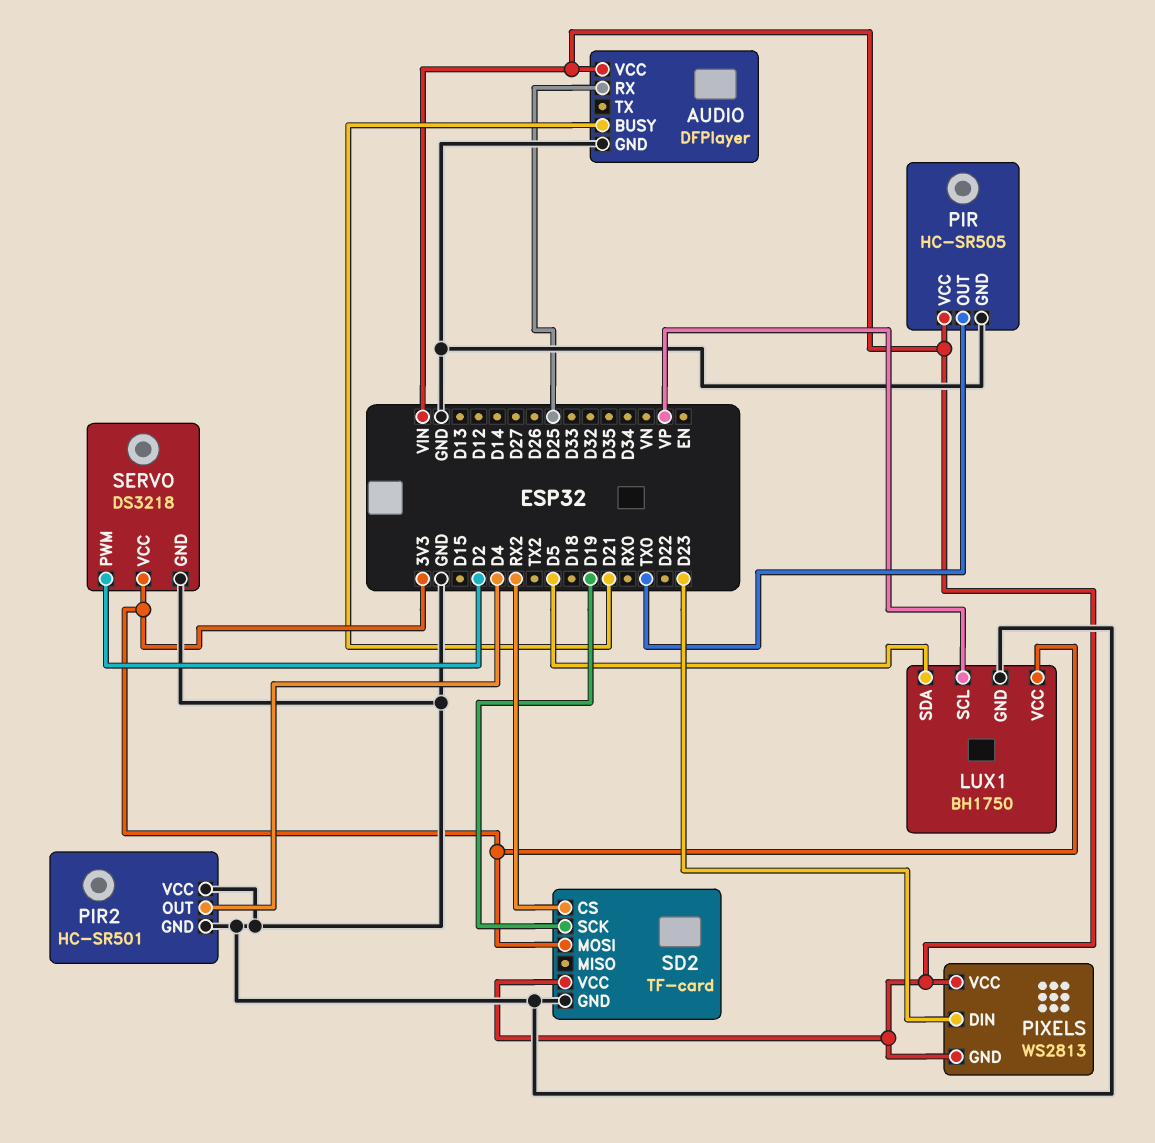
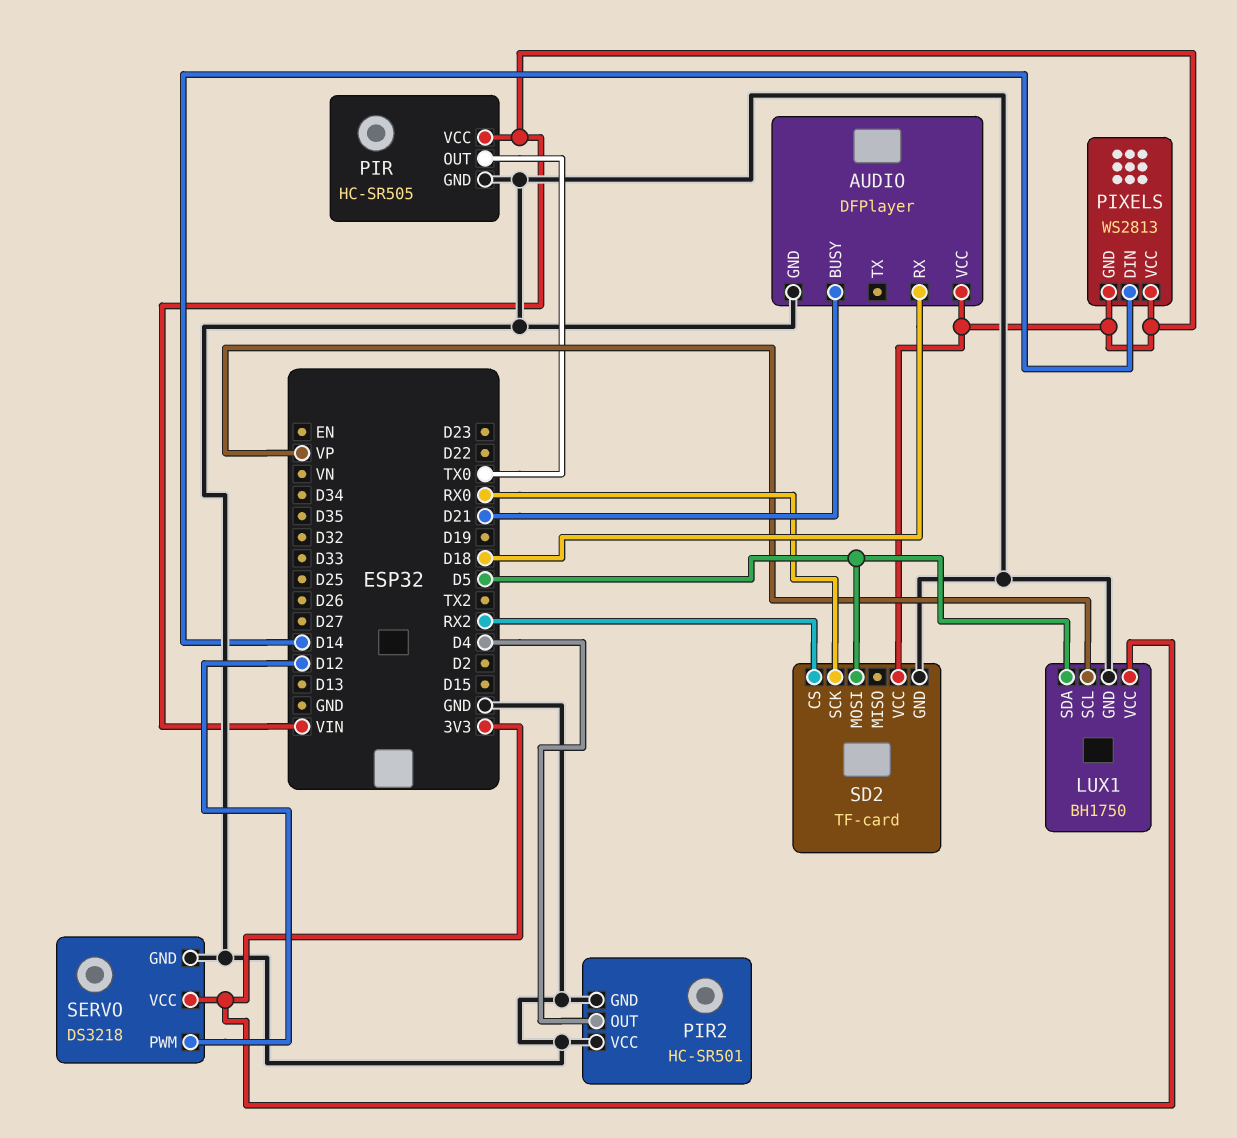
AUDIO pin RX: D25 -> D18
PIXELS pin DIN: D23 -> D14
SD2 pin MOSI: 3V3 -> D5
SD2 pin SCK: D19 -> RX0
SERVO pin PWM: D2 -> D12

